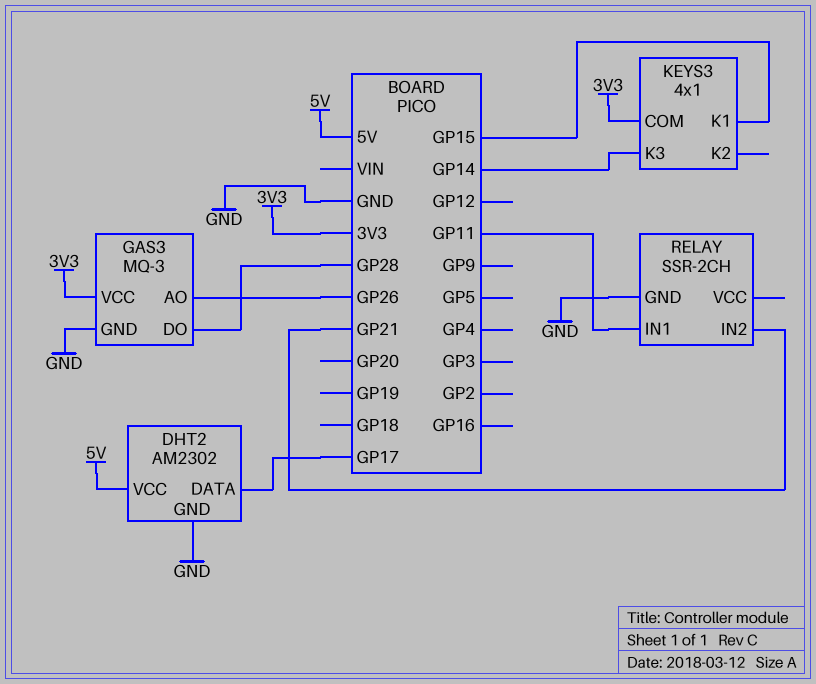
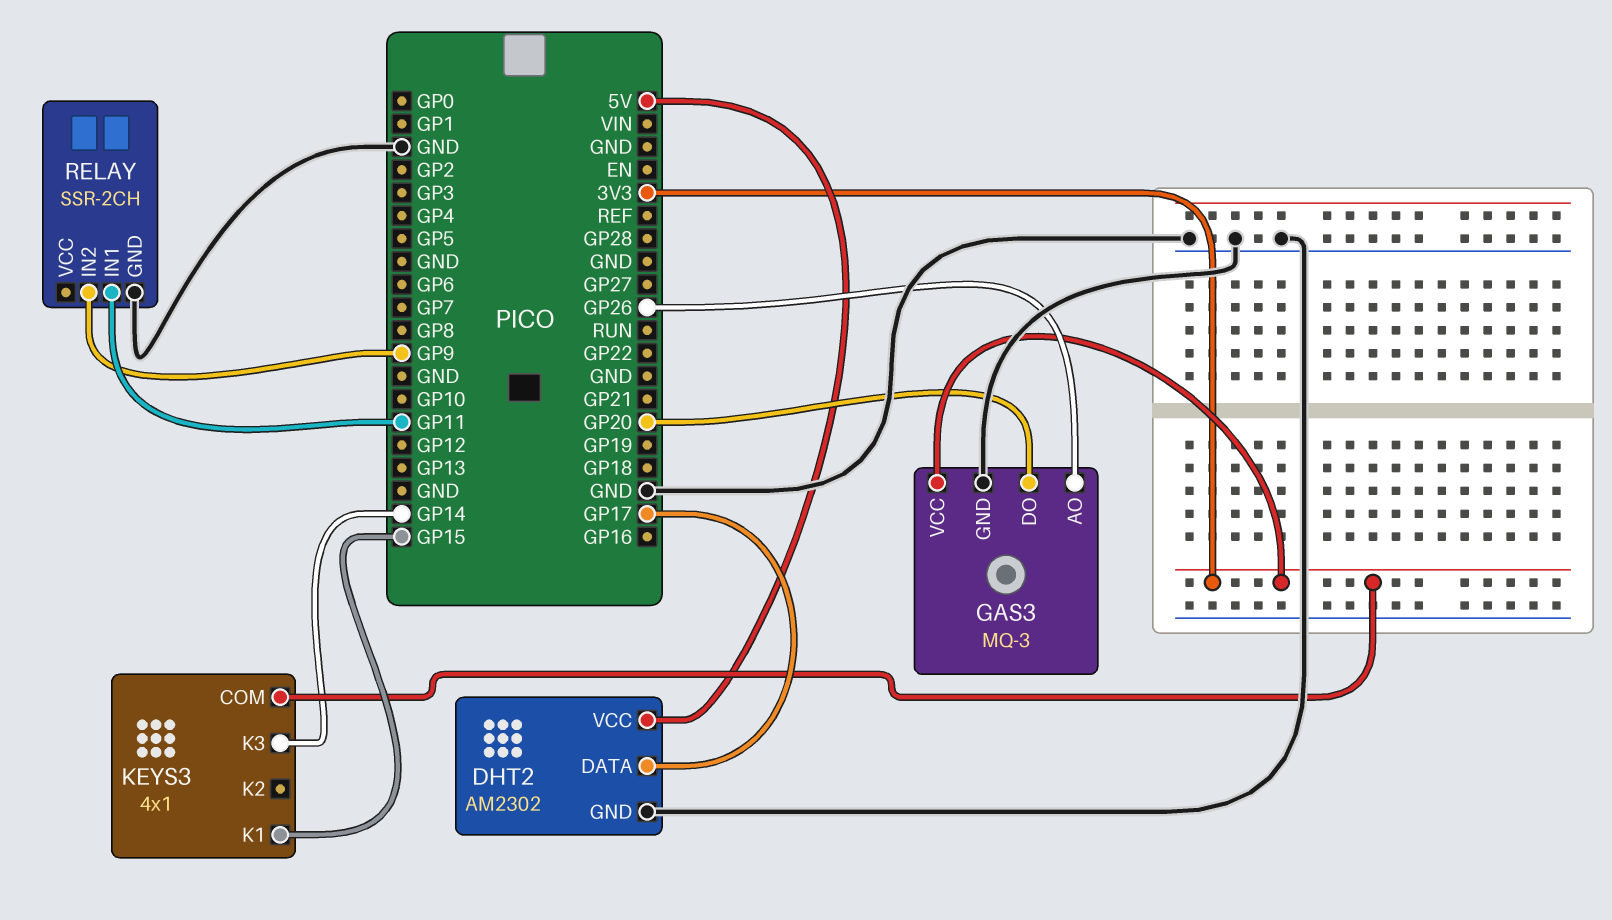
GAS3 pin DO: GP28 -> GP20
RELAY pin IN2: GP21 -> GP9

